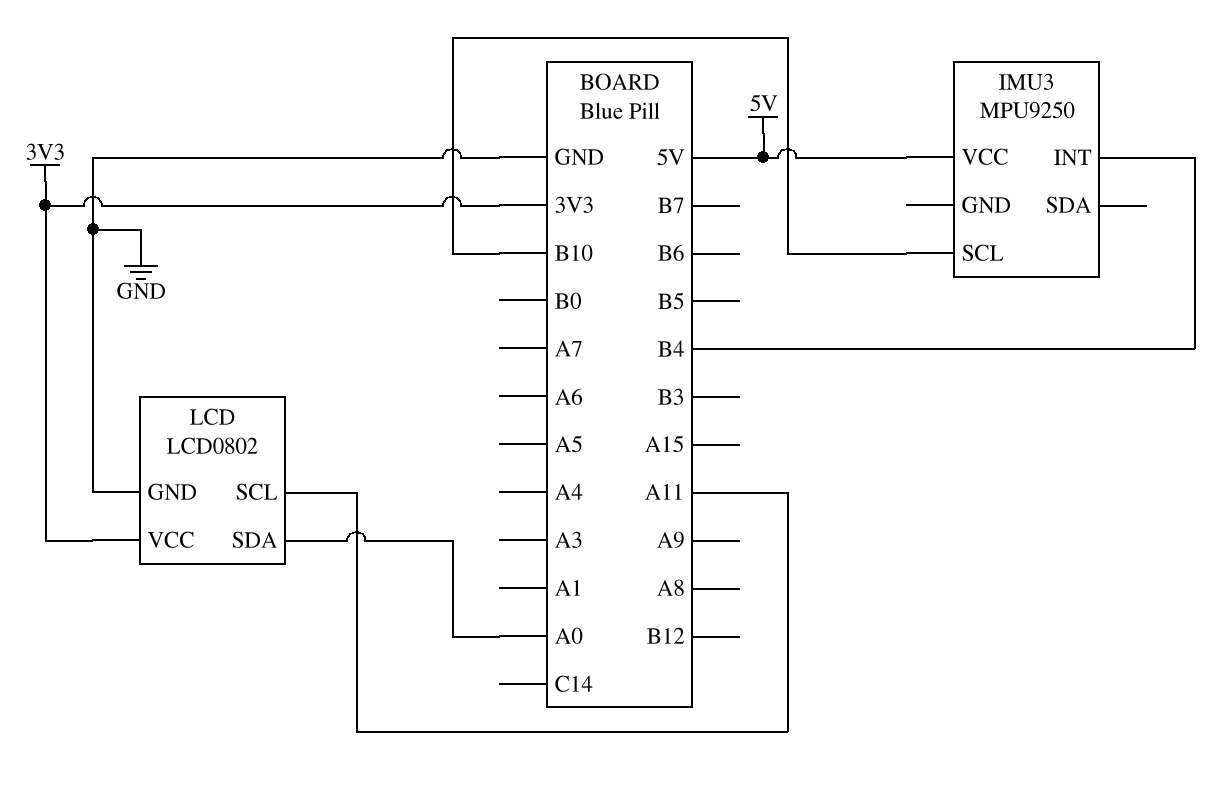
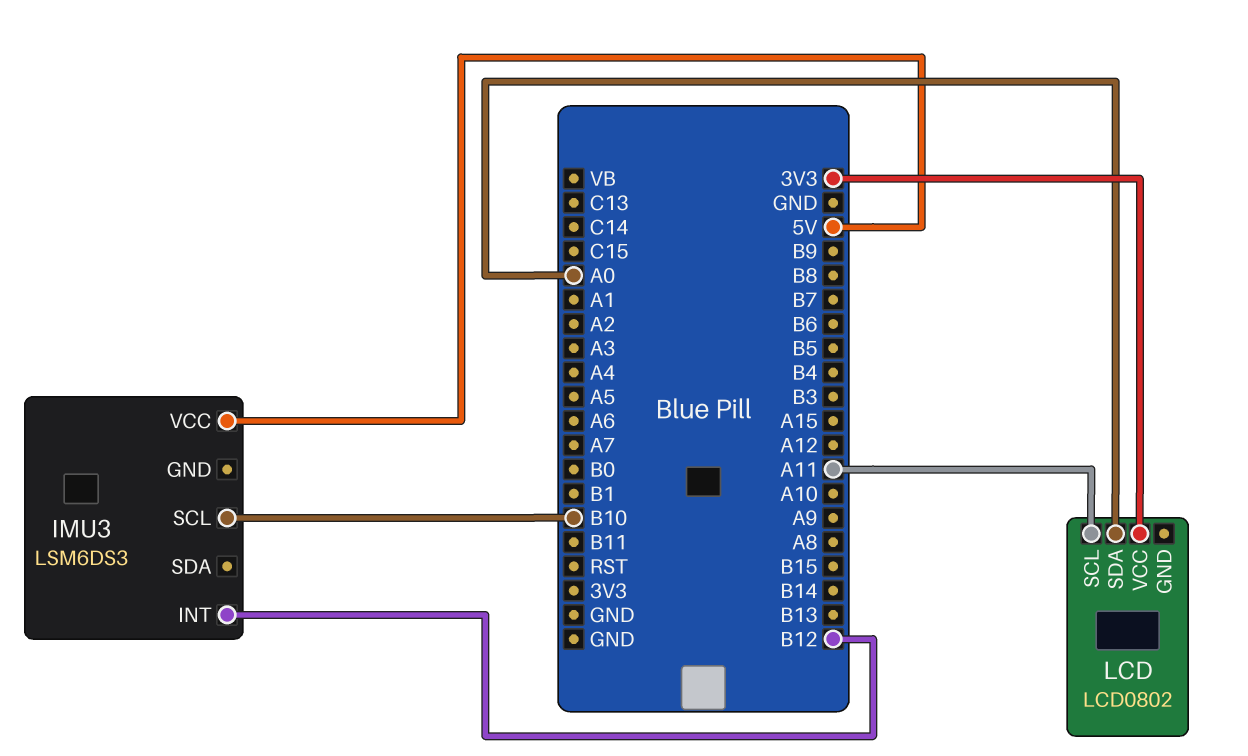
IMU3: MPU9250 -> LSM6DS3
IMU3 pin INT: B4 -> B12
LCD pin GND: GND -> none

